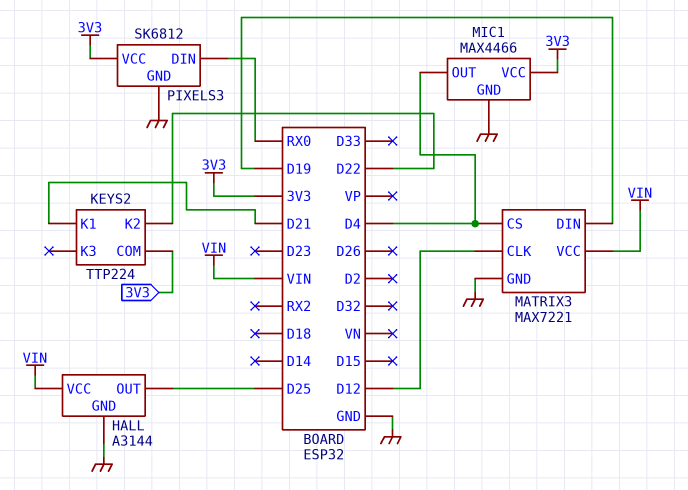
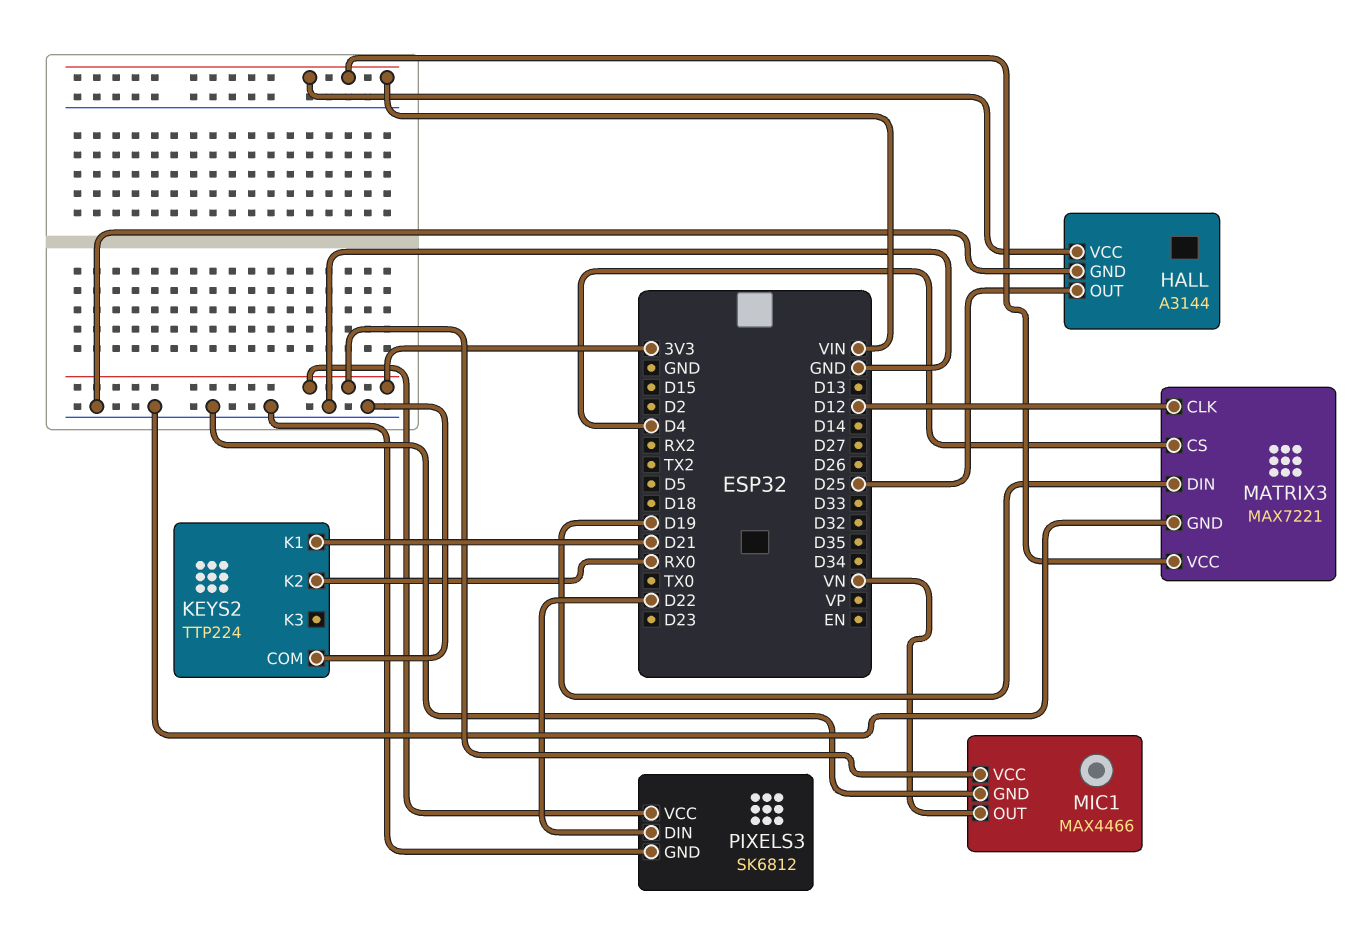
KEYS2 pin COM: 3V3 -> GND
KEYS2 pin K2: D22 -> RX0
MIC1 pin OUT: D4 -> VN
PIXELS3 pin DIN: RX0 -> D22

